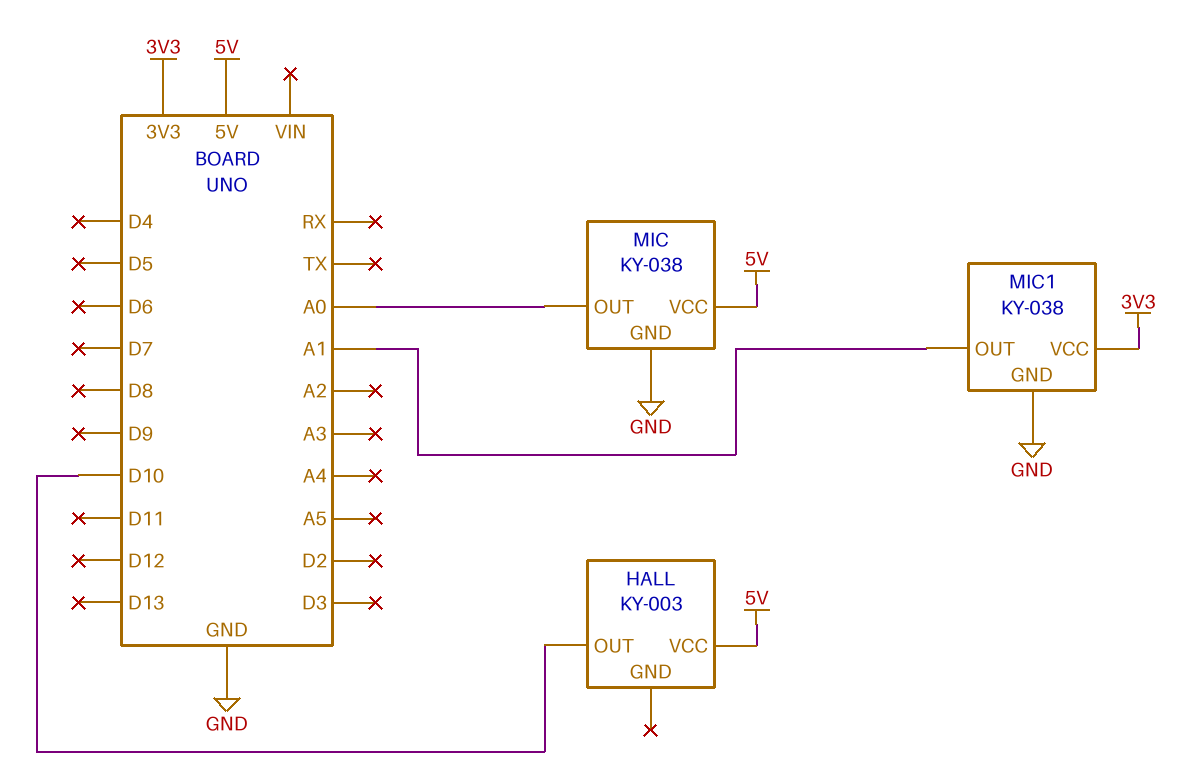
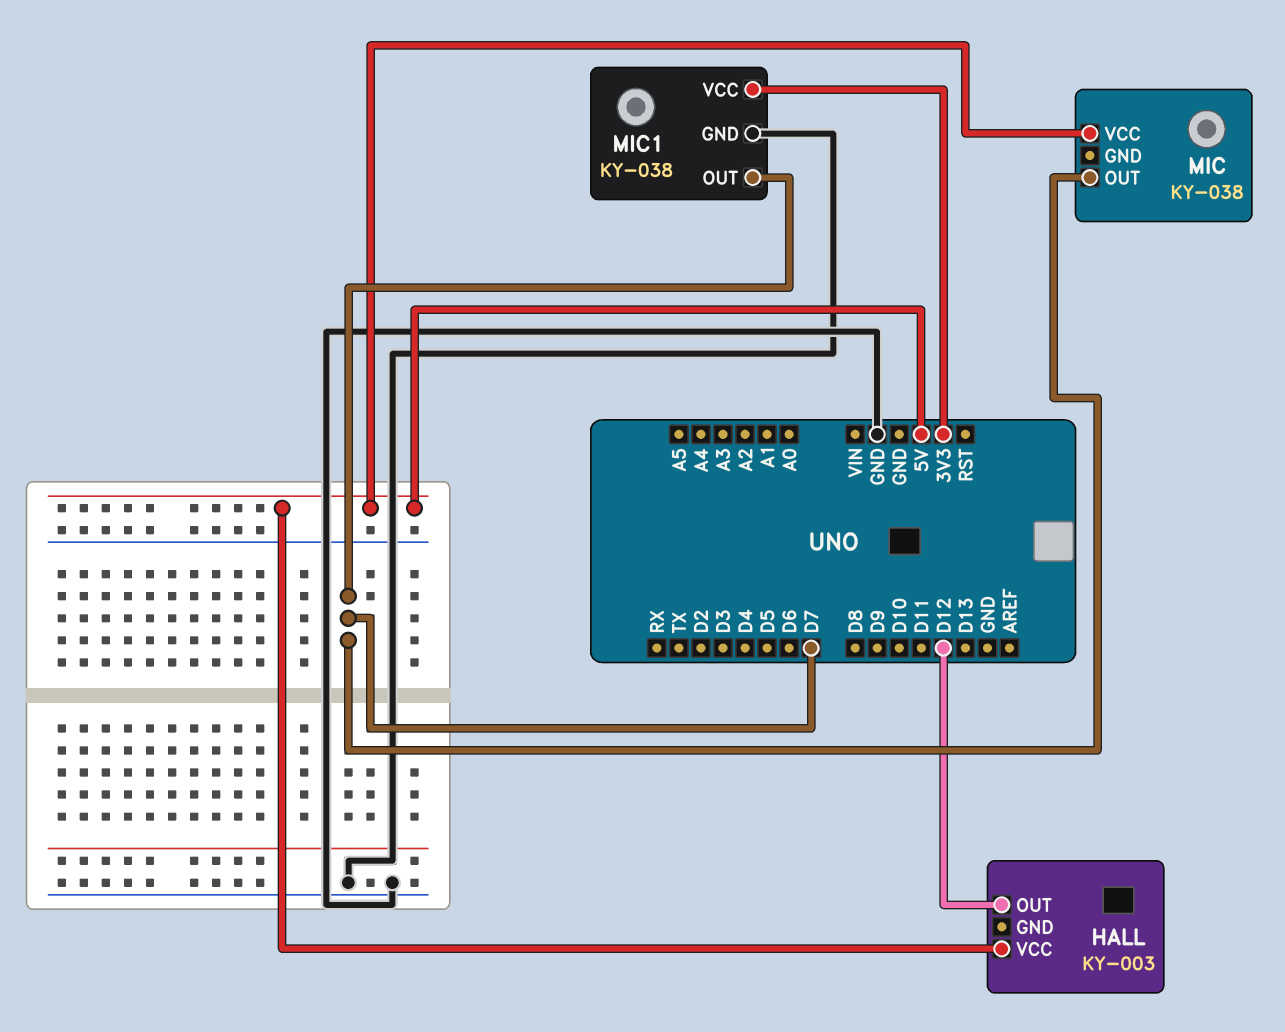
HALL pin OUT: D10 -> D12
MIC pin GND: GND -> none
MIC pin OUT: A0 -> D7
MIC1 pin OUT: A1 -> D7

